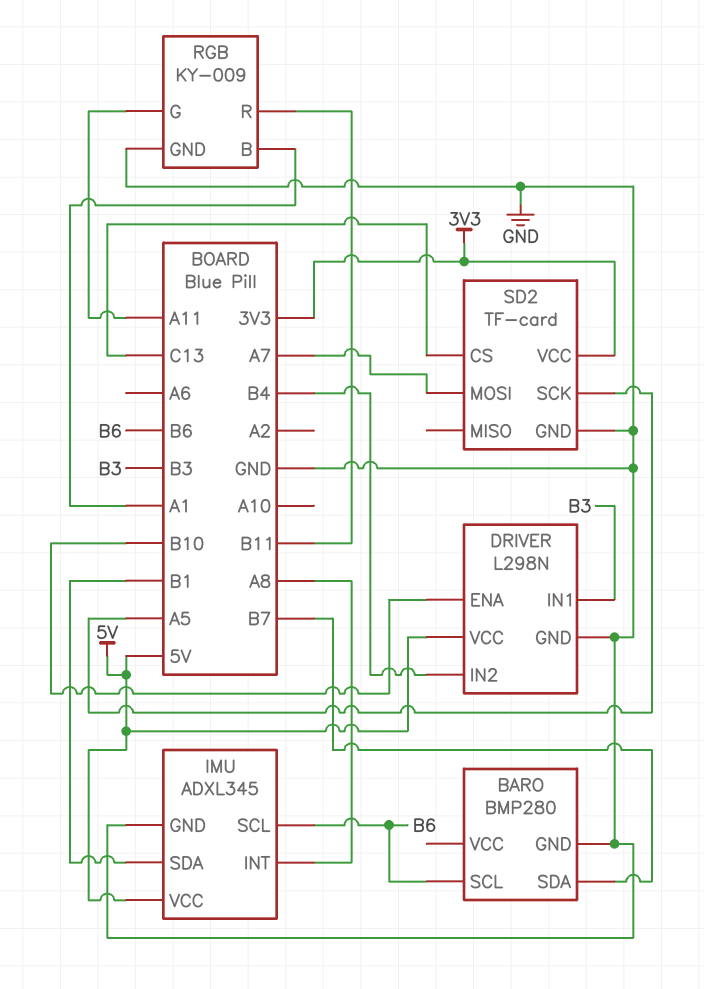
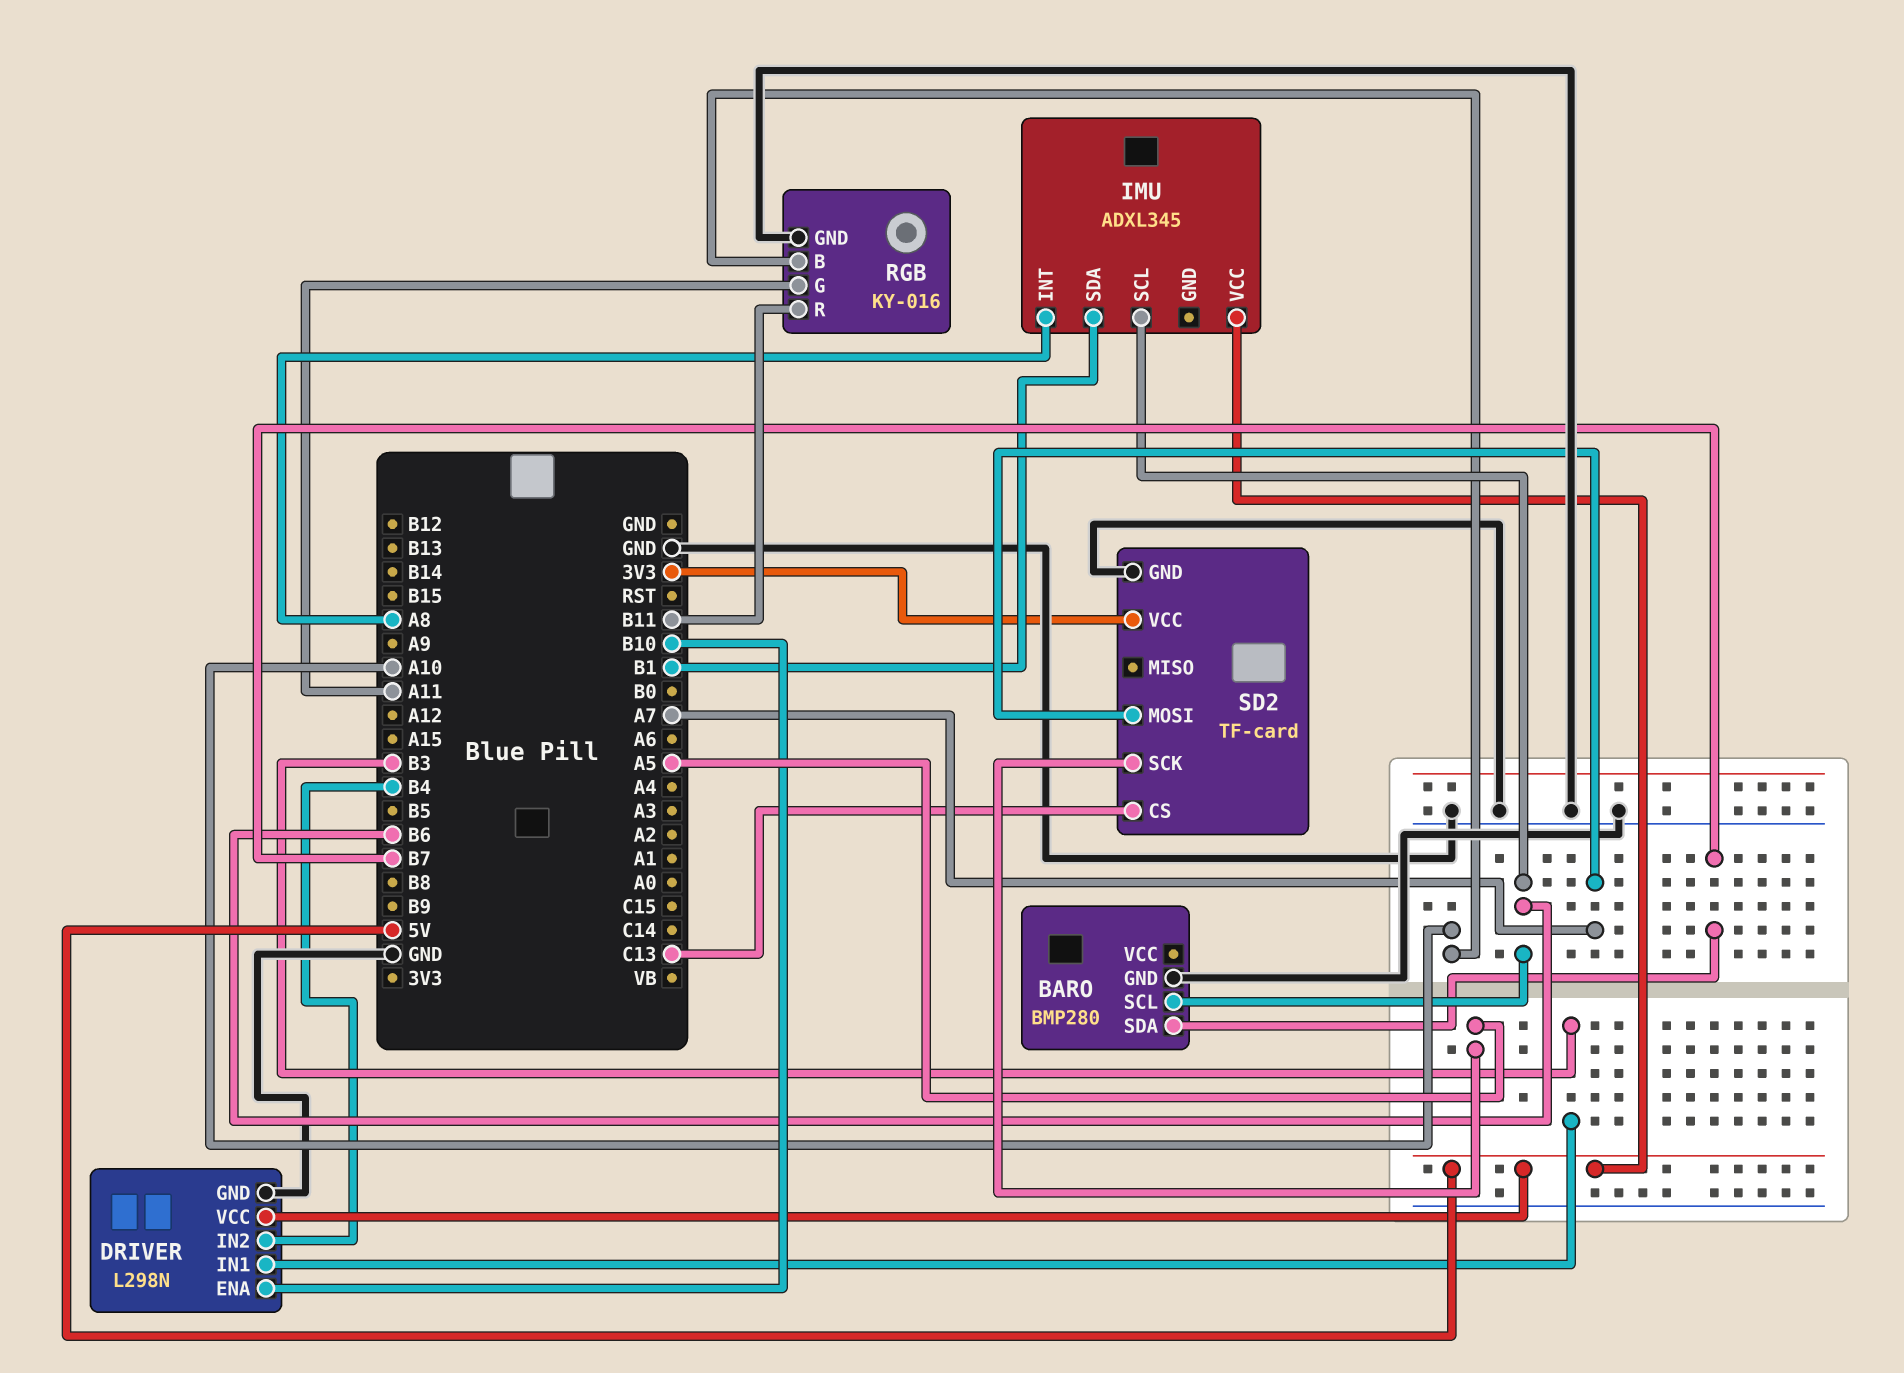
IMU pin GND: GND -> none
RGB: KY-009 -> KY-016
RGB pin B: A1 -> A10

